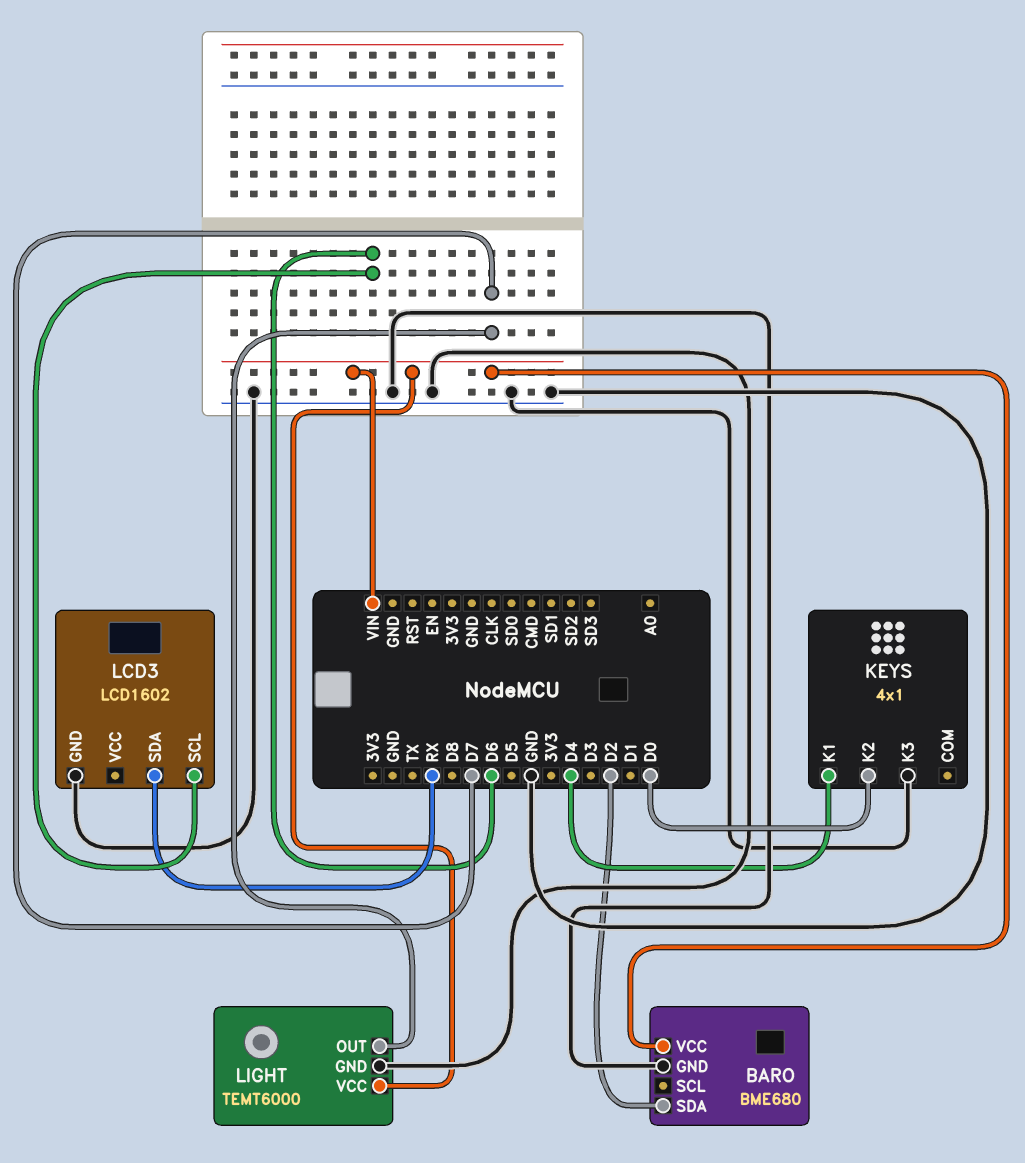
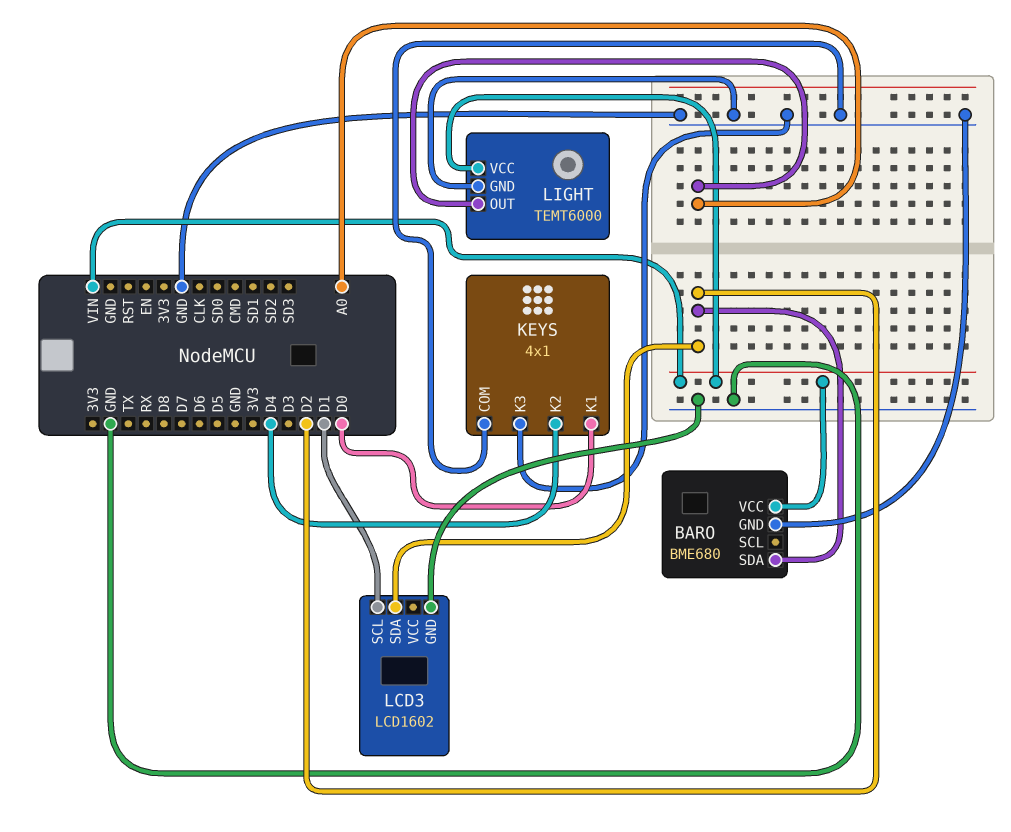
KEYS pin COM: none -> GND
KEYS pin K1: D4 -> D0
KEYS pin K2: D0 -> D4
LCD3 pin SCL: D6 -> D1
LCD3 pin SDA: RX -> D2
LIGHT pin OUT: D7 -> A0

